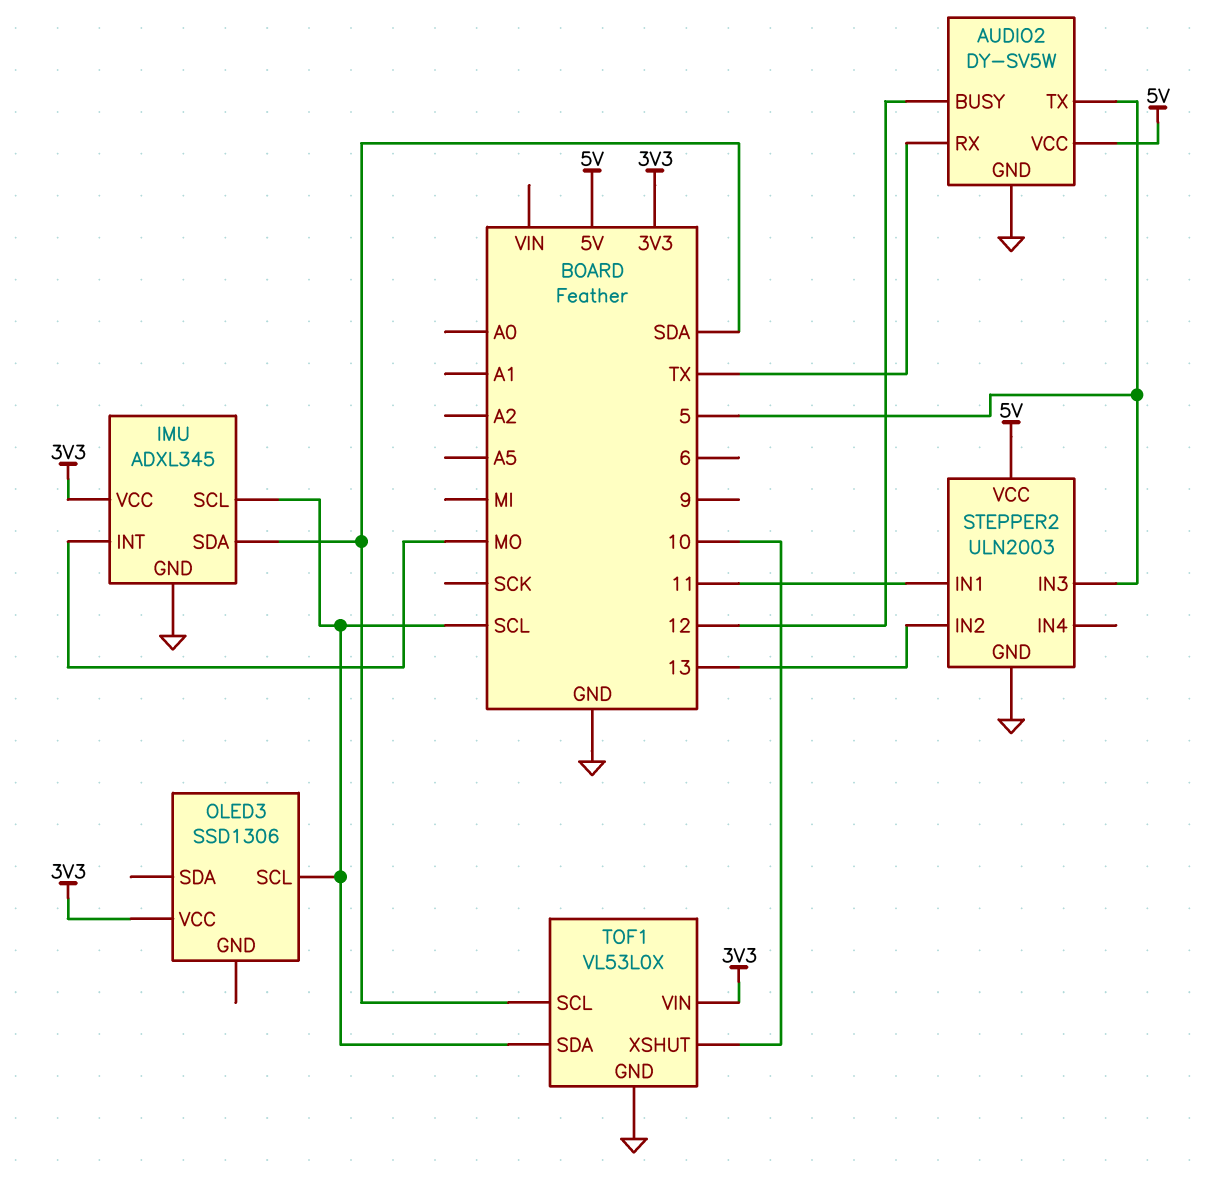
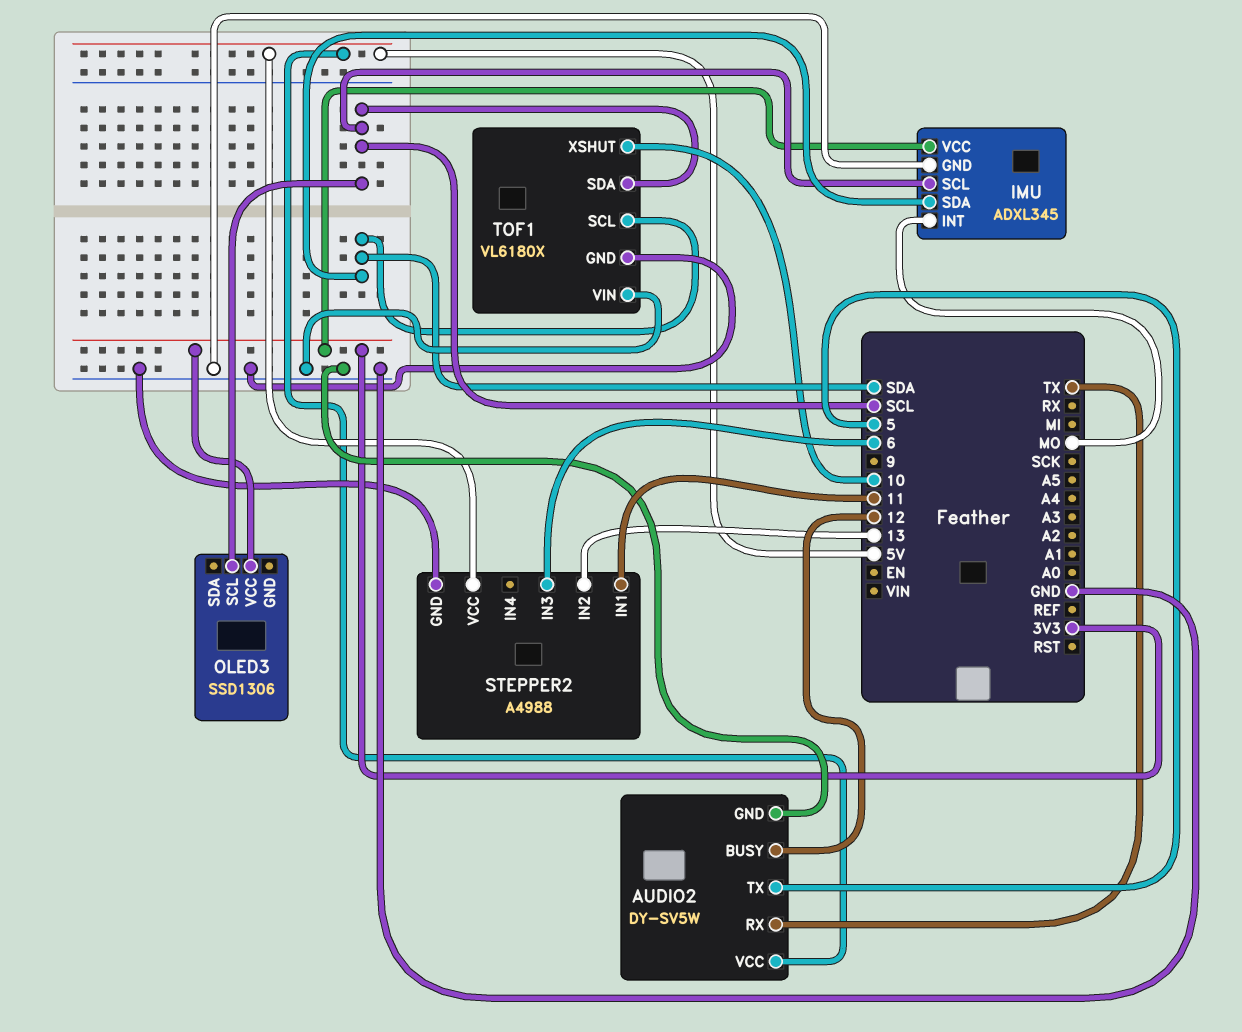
STEPPER2: ULN2003 -> A4988
STEPPER2 pin IN3: 5 -> 6
TOF1: VL53L0X -> VL6180X
TOF1 pin VIN: 3V3 -> GND

